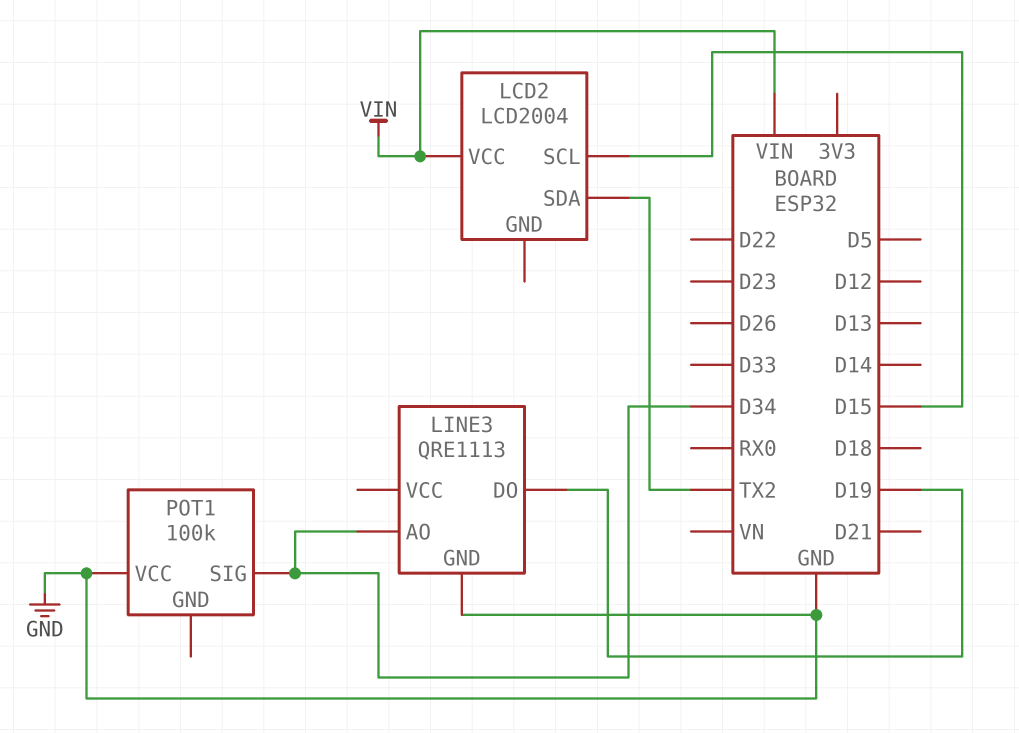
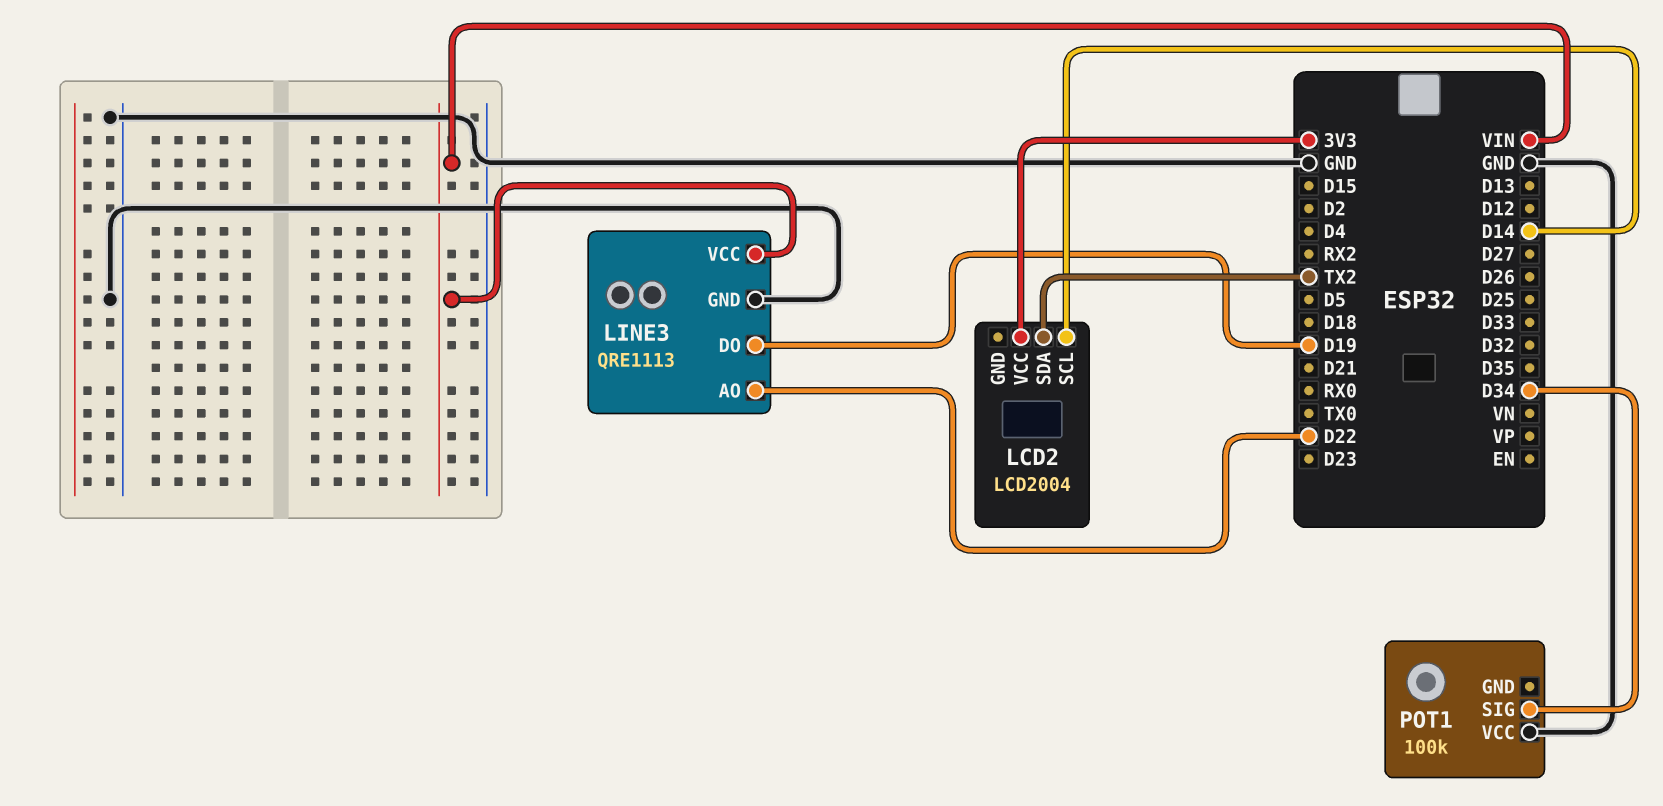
LCD2 pin SCL: D15 -> D14
LCD2 pin VCC: VIN -> 3V3
LINE3 pin AO: D34 -> D22
LINE3 pin VCC: none -> VIN

